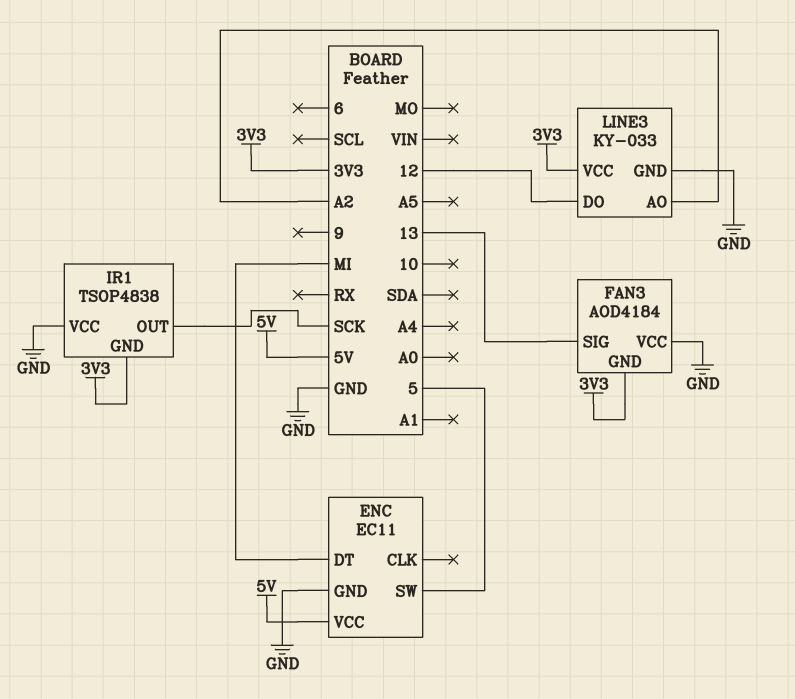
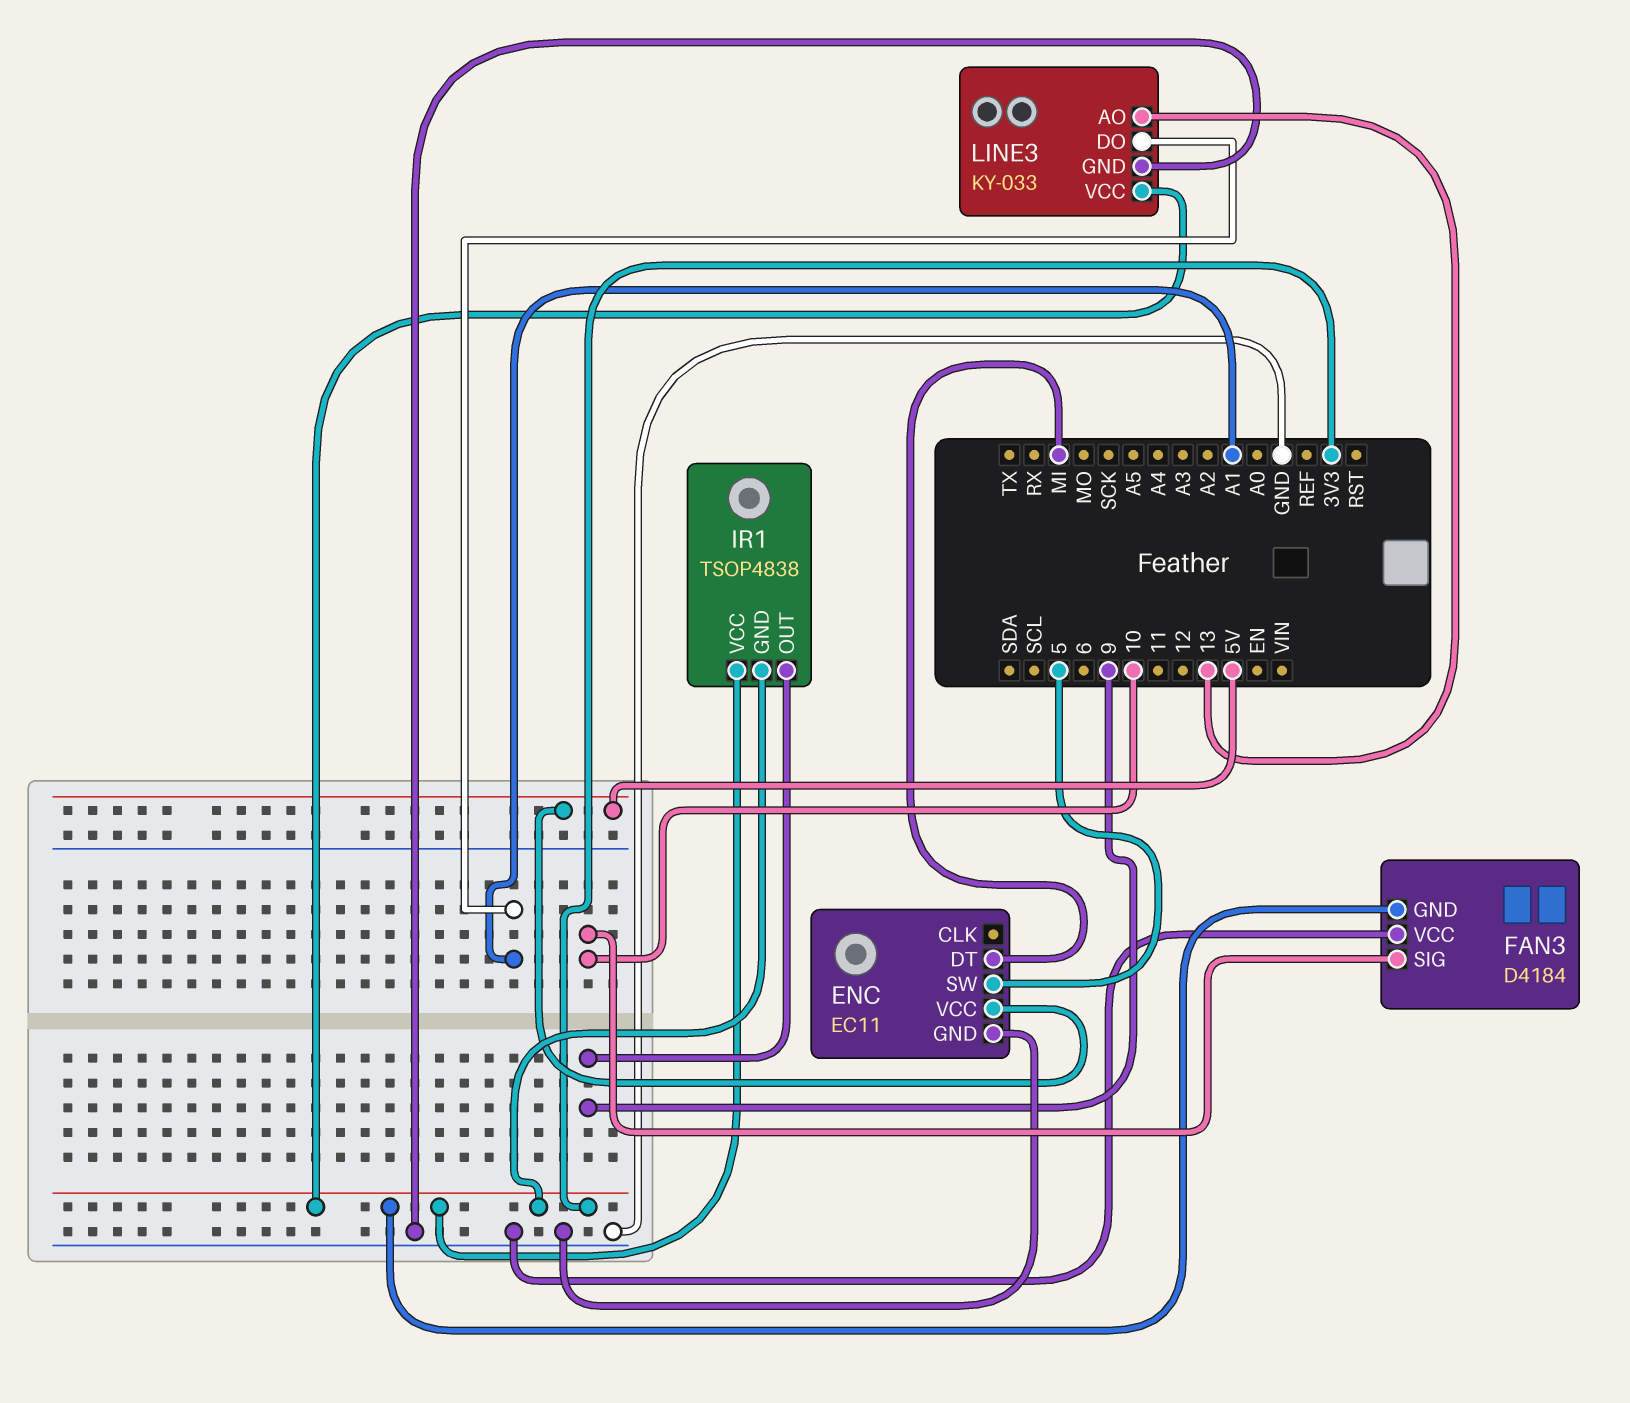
FAN3: AOD4184 -> D4184
FAN3 pin SIG: 13 -> 10
IR1 pin OUT: SCK -> 9
IR1 pin VCC: GND -> 3V3
LINE3 pin AO: A2 -> 13
LINE3 pin DO: 12 -> A1

